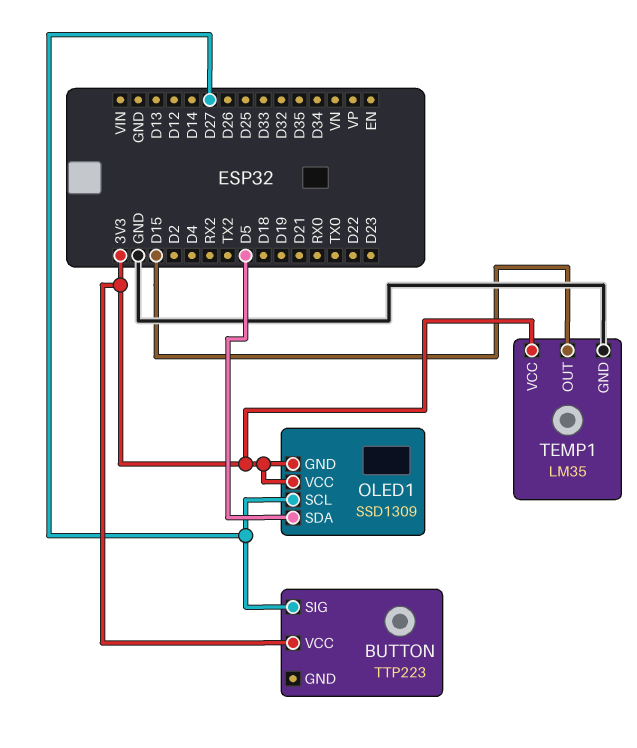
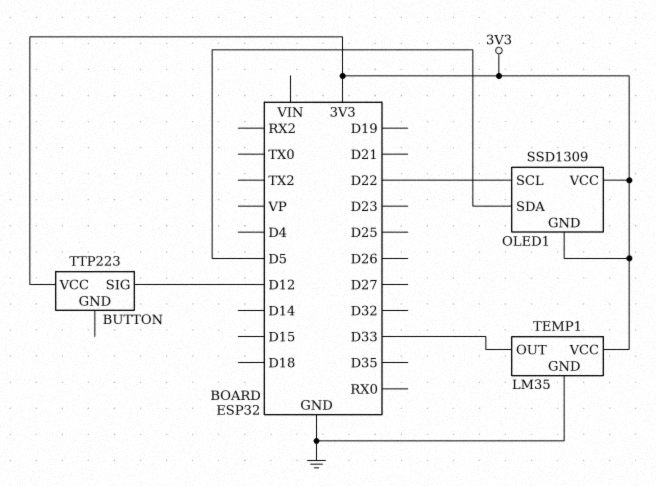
BUTTON pin SIG: D27 -> D12
OLED1 pin SCL: D27 -> D22
TEMP1 pin OUT: D15 -> D33

